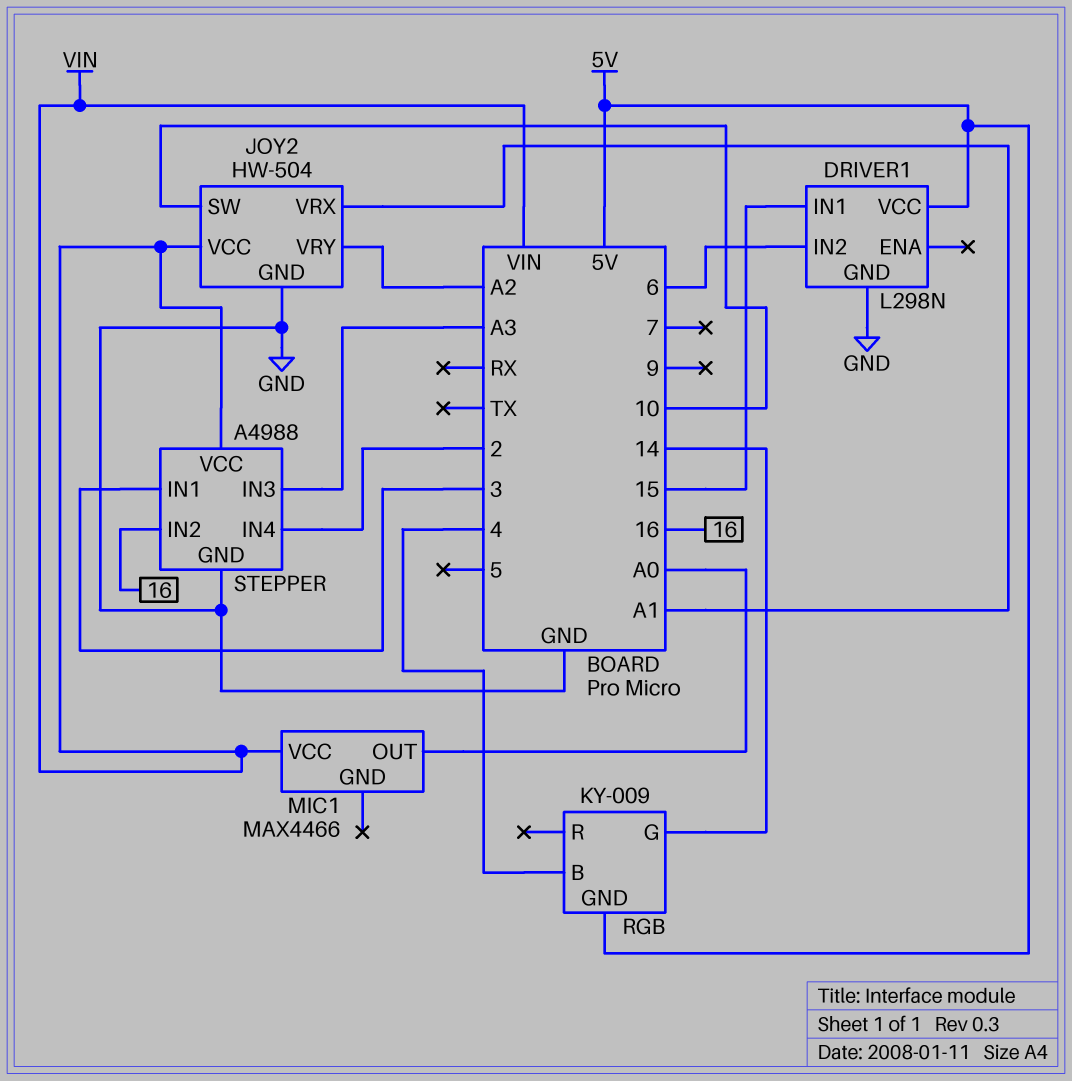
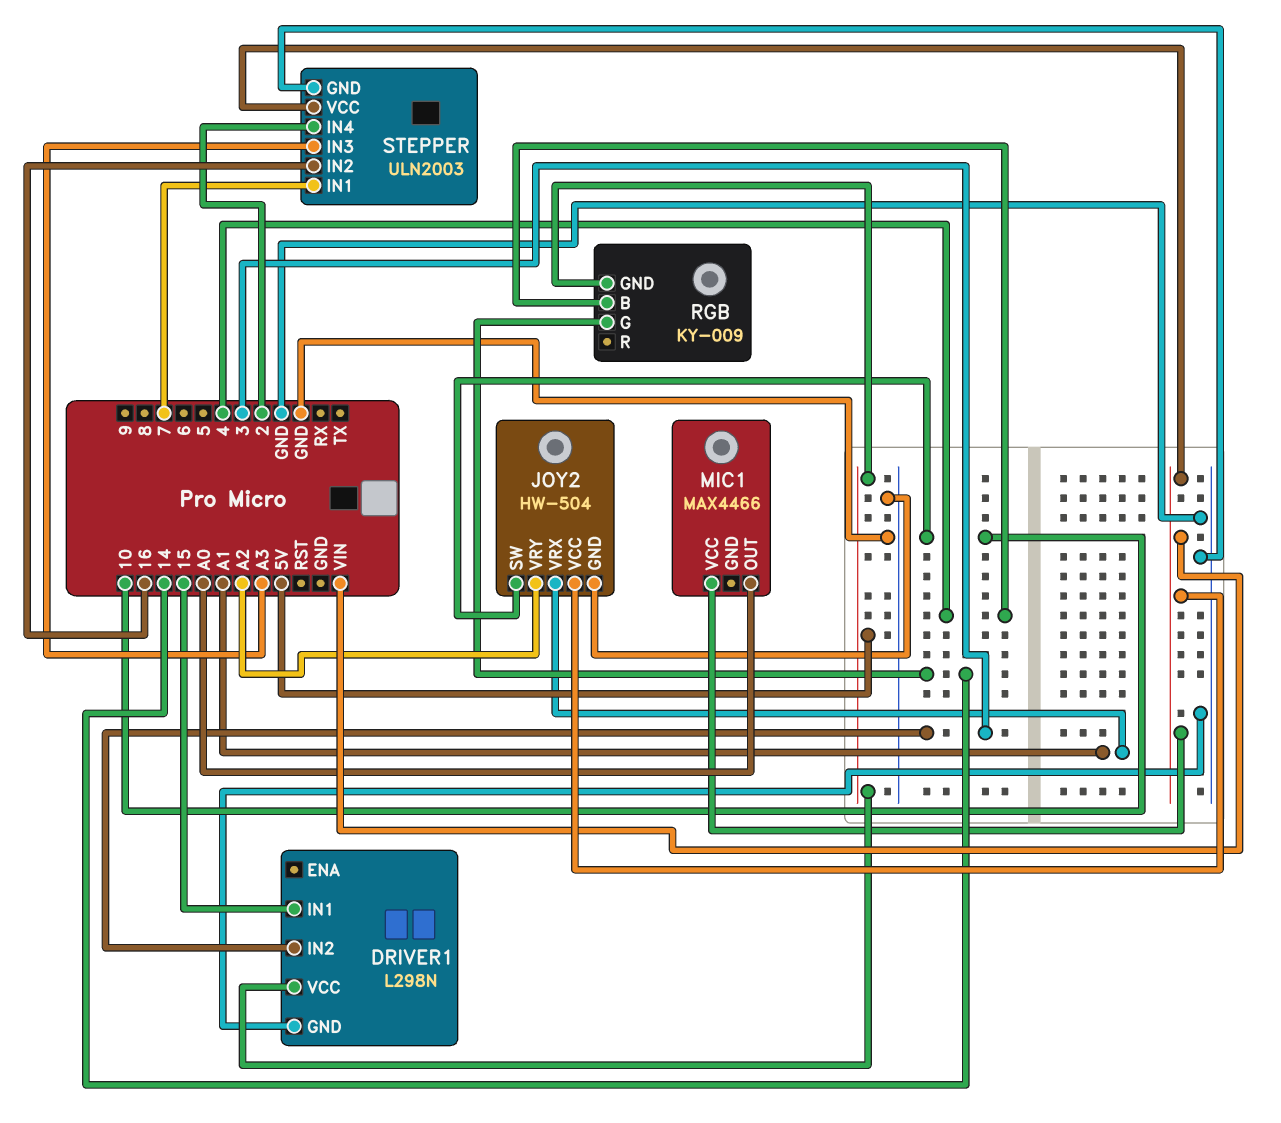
DRIVER1 pin IN2: 6 -> 3
STEPPER: A4988 -> ULN2003
STEPPER pin IN1: 3 -> 7

